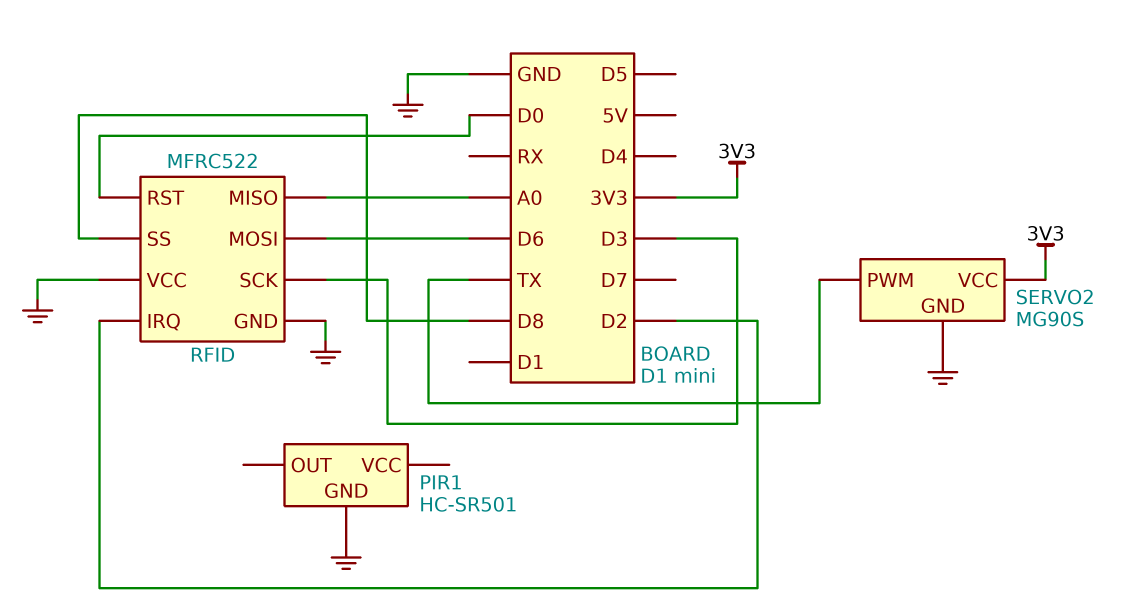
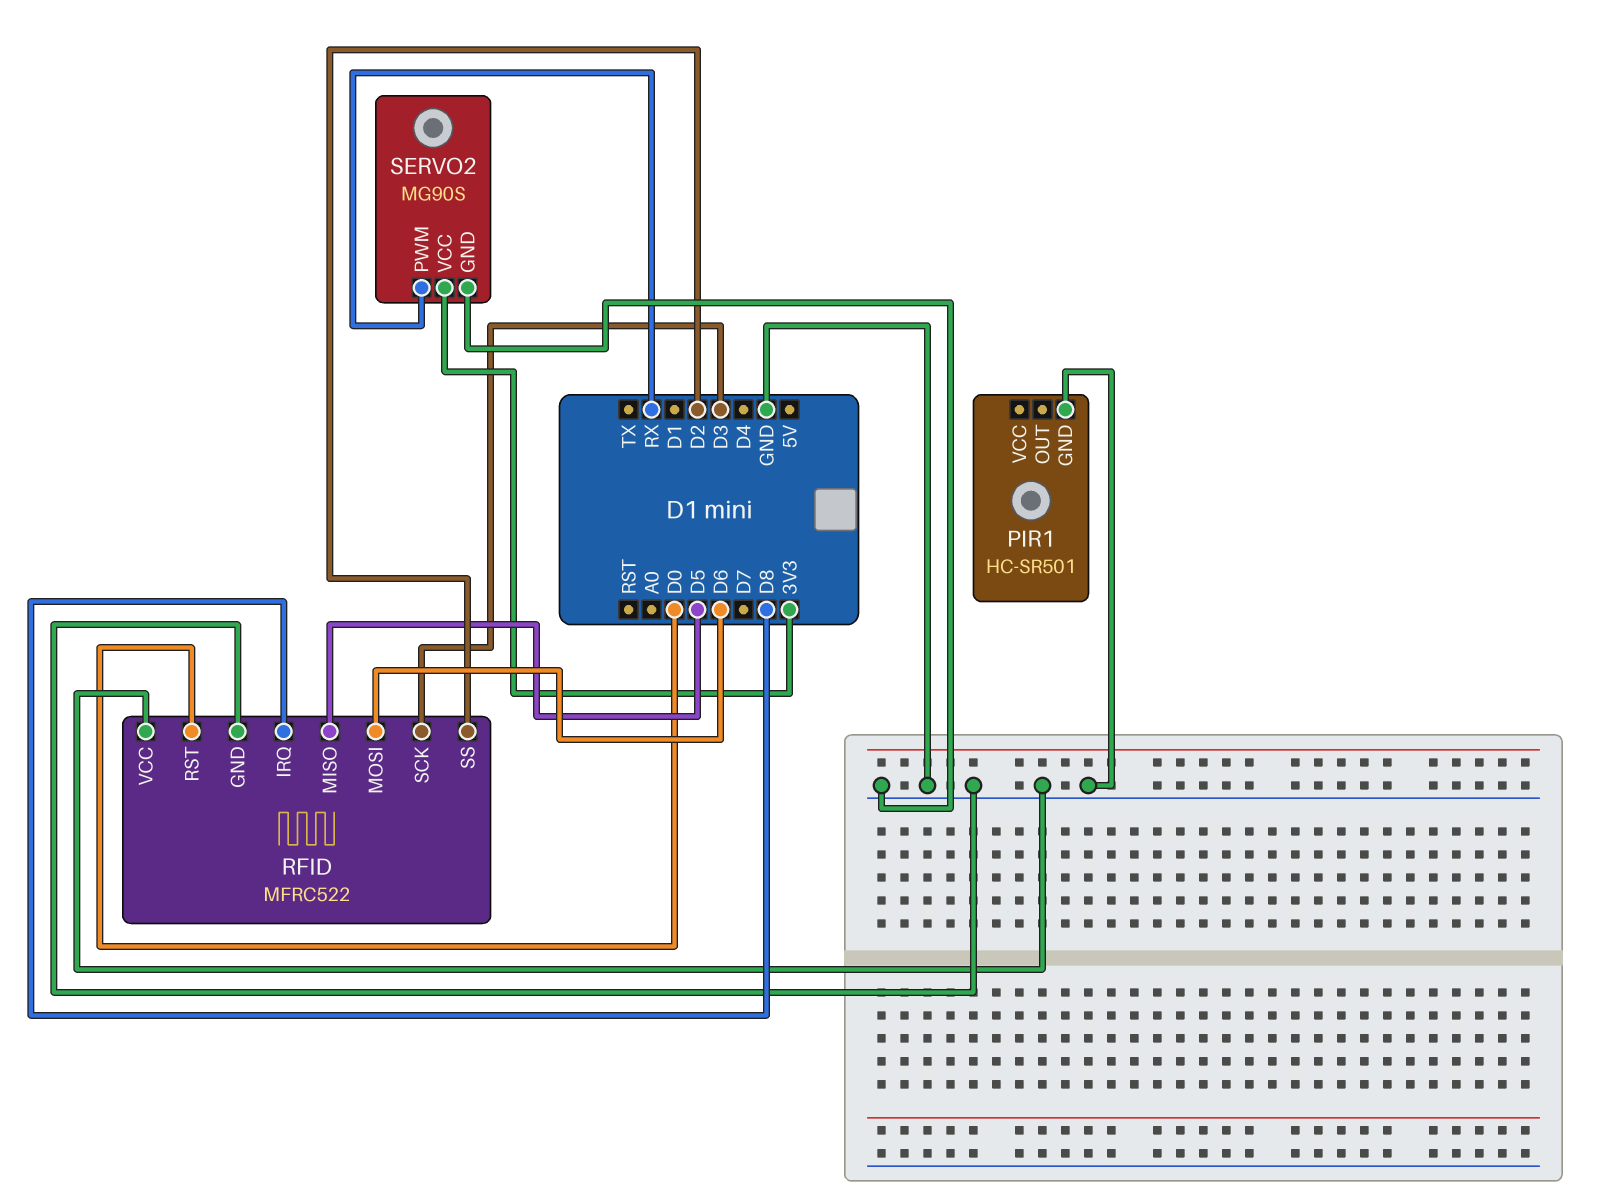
RFID pin IRQ: D2 -> D8
RFID pin MISO: A0 -> D5
RFID pin SS: D8 -> D2
SERVO2 pin PWM: TX -> RX

